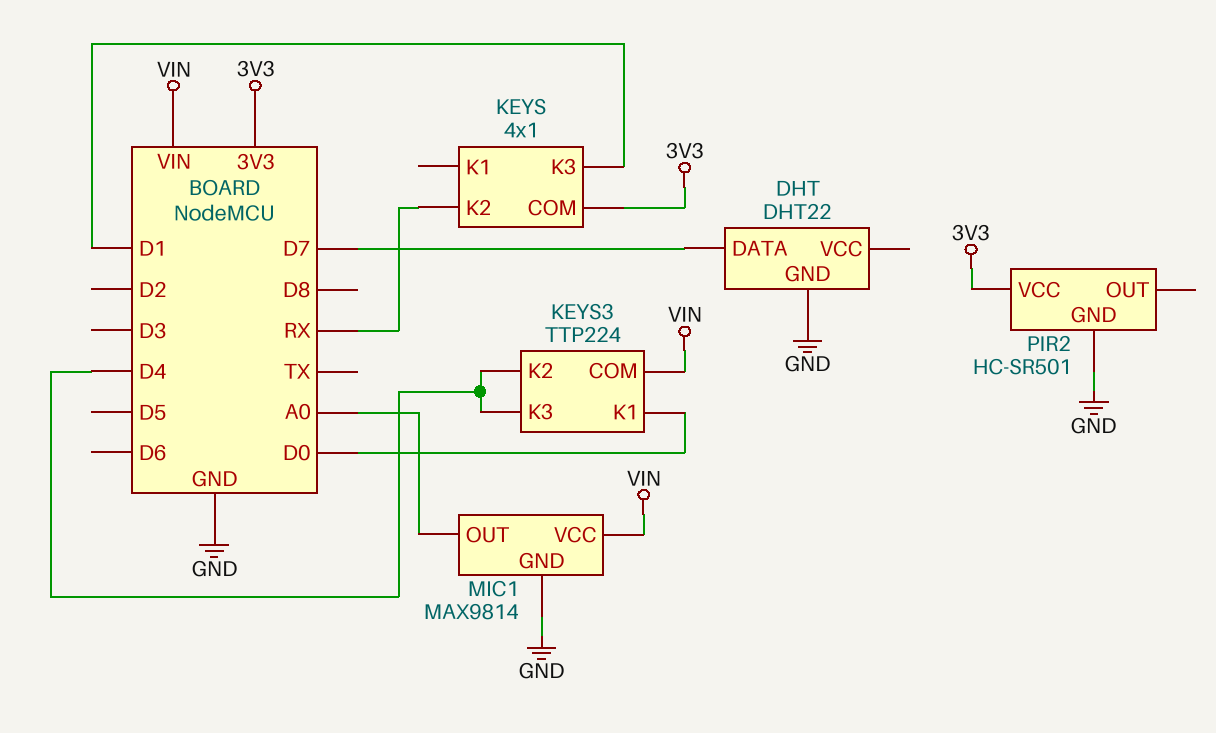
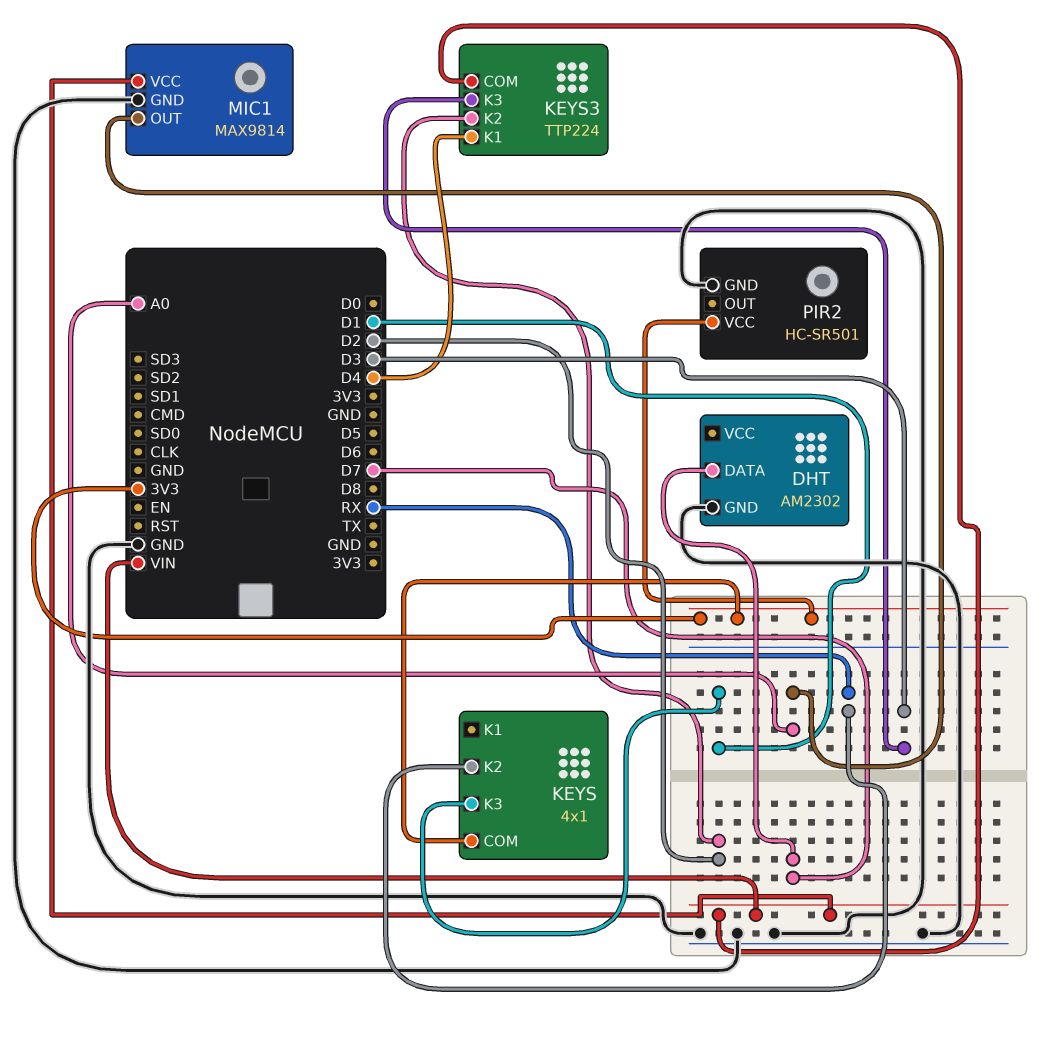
DHT: DHT22 -> AM2302
KEYS3 pin K1: D0 -> D4
KEYS3 pin K2: D4 -> D2
KEYS3 pin K3: D4 -> D3

